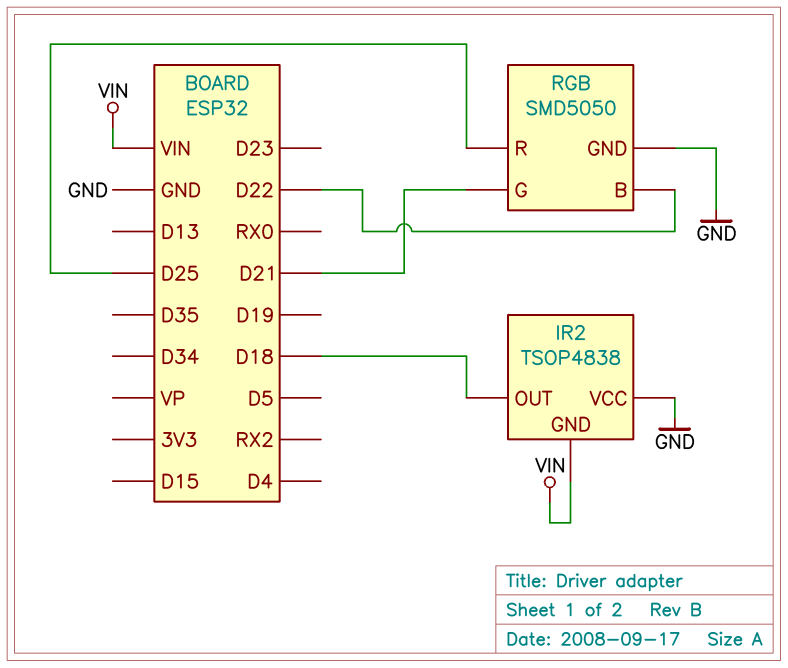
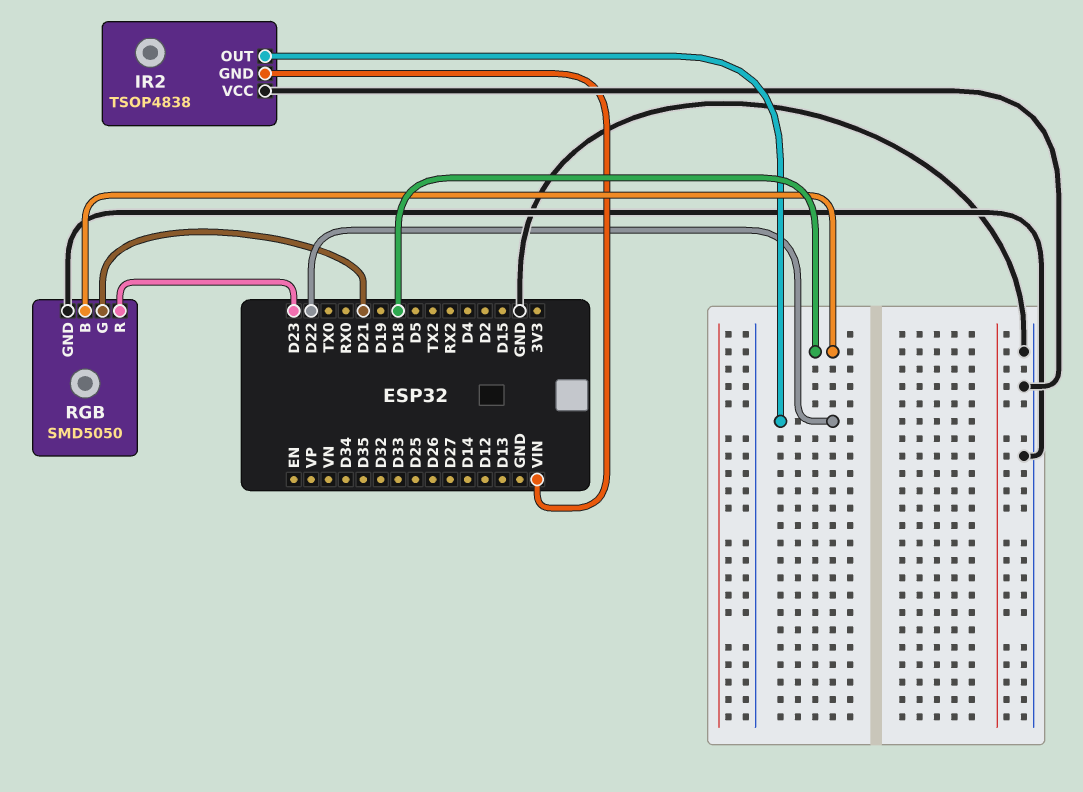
IR2 pin OUT: D18 -> D22
RGB pin B: D22 -> D18
RGB pin R: D25 -> D23

